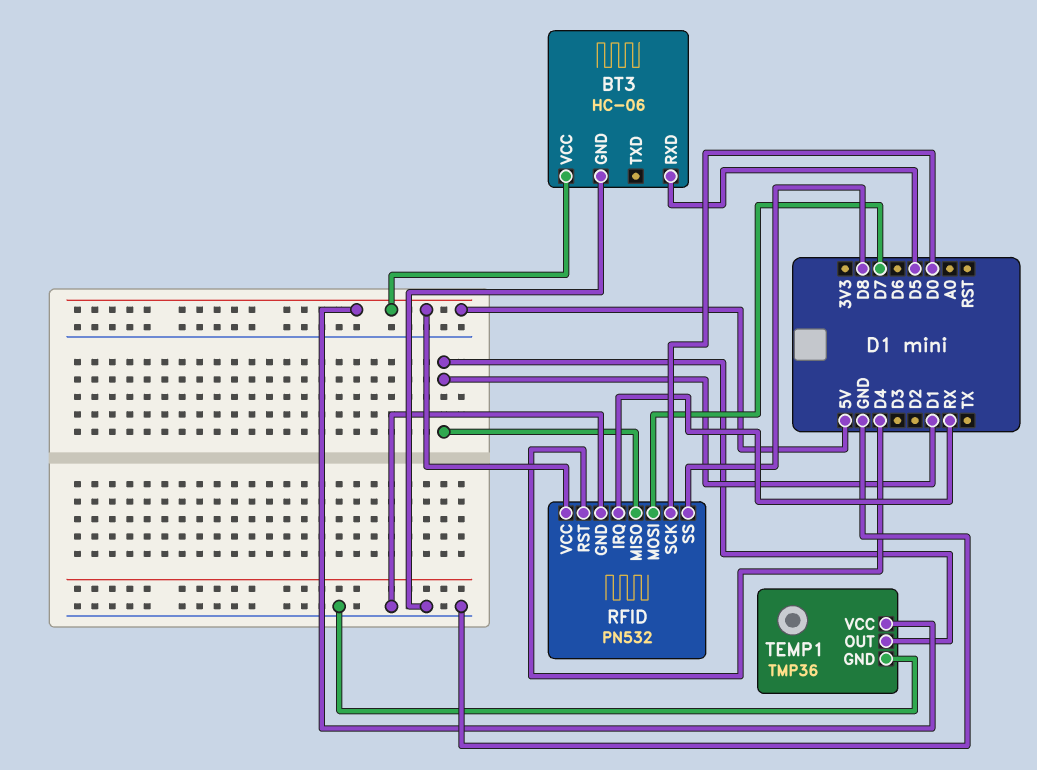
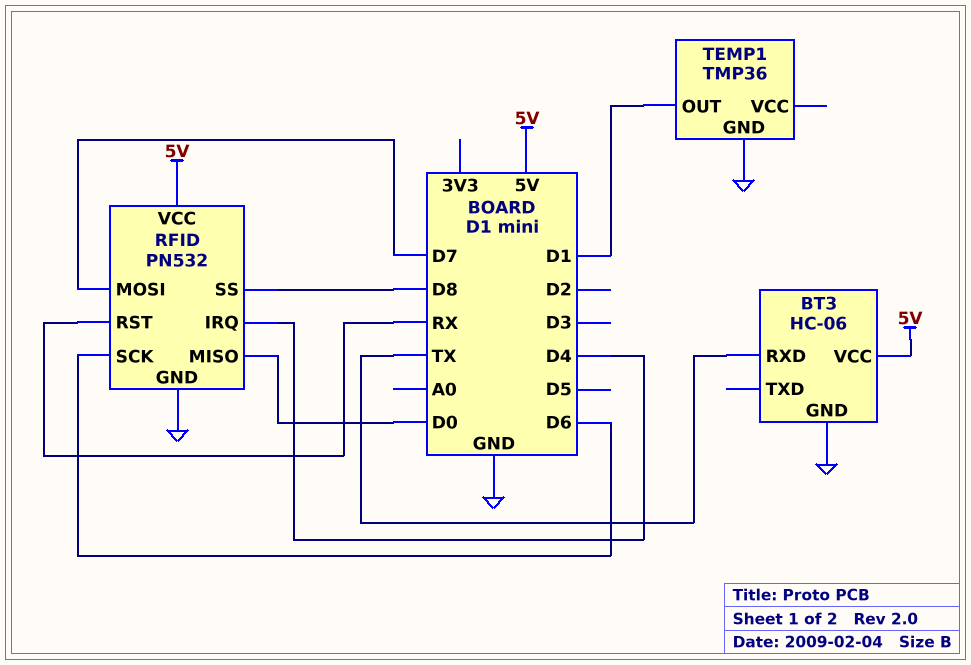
BT3 pin RXD: D5 -> TX
RFID pin IRQ: RX -> D4
RFID pin MISO: D1 -> D0
RFID pin RST: D4 -> RX
RFID pin SCK: D0 -> D6
TEMP1 pin VCC: 5V -> none

